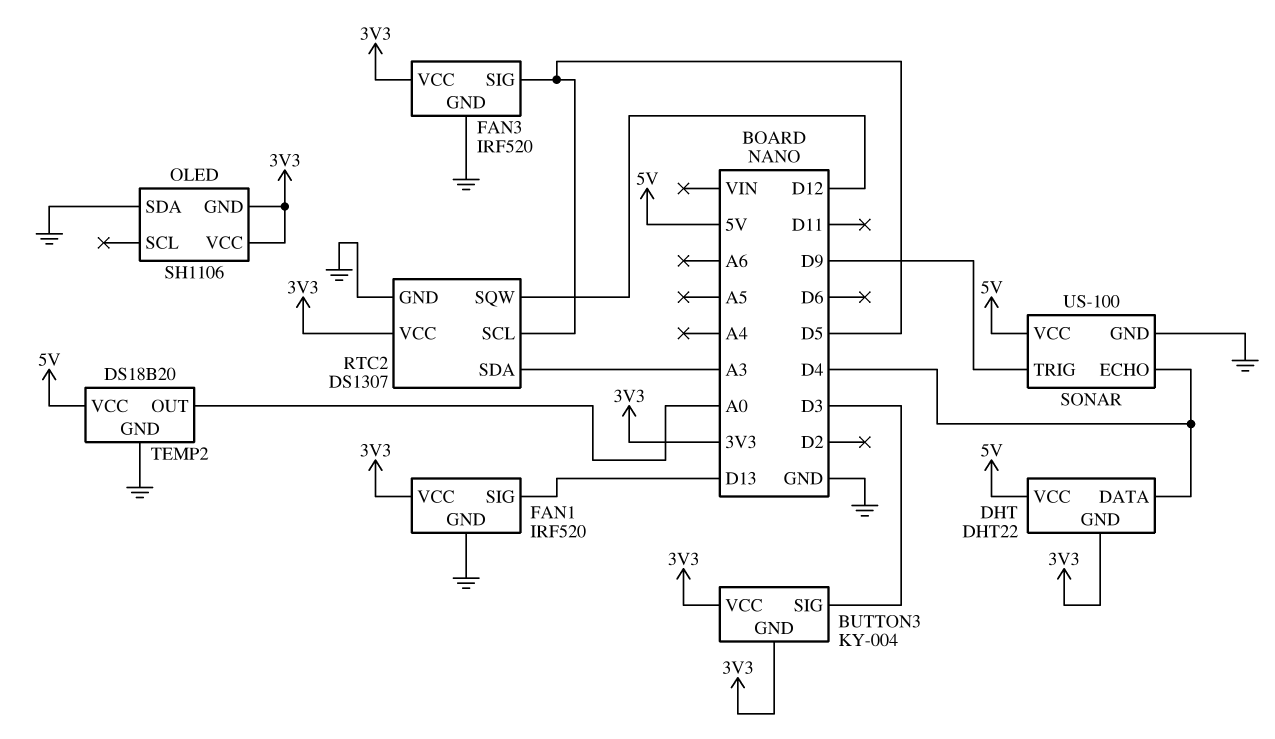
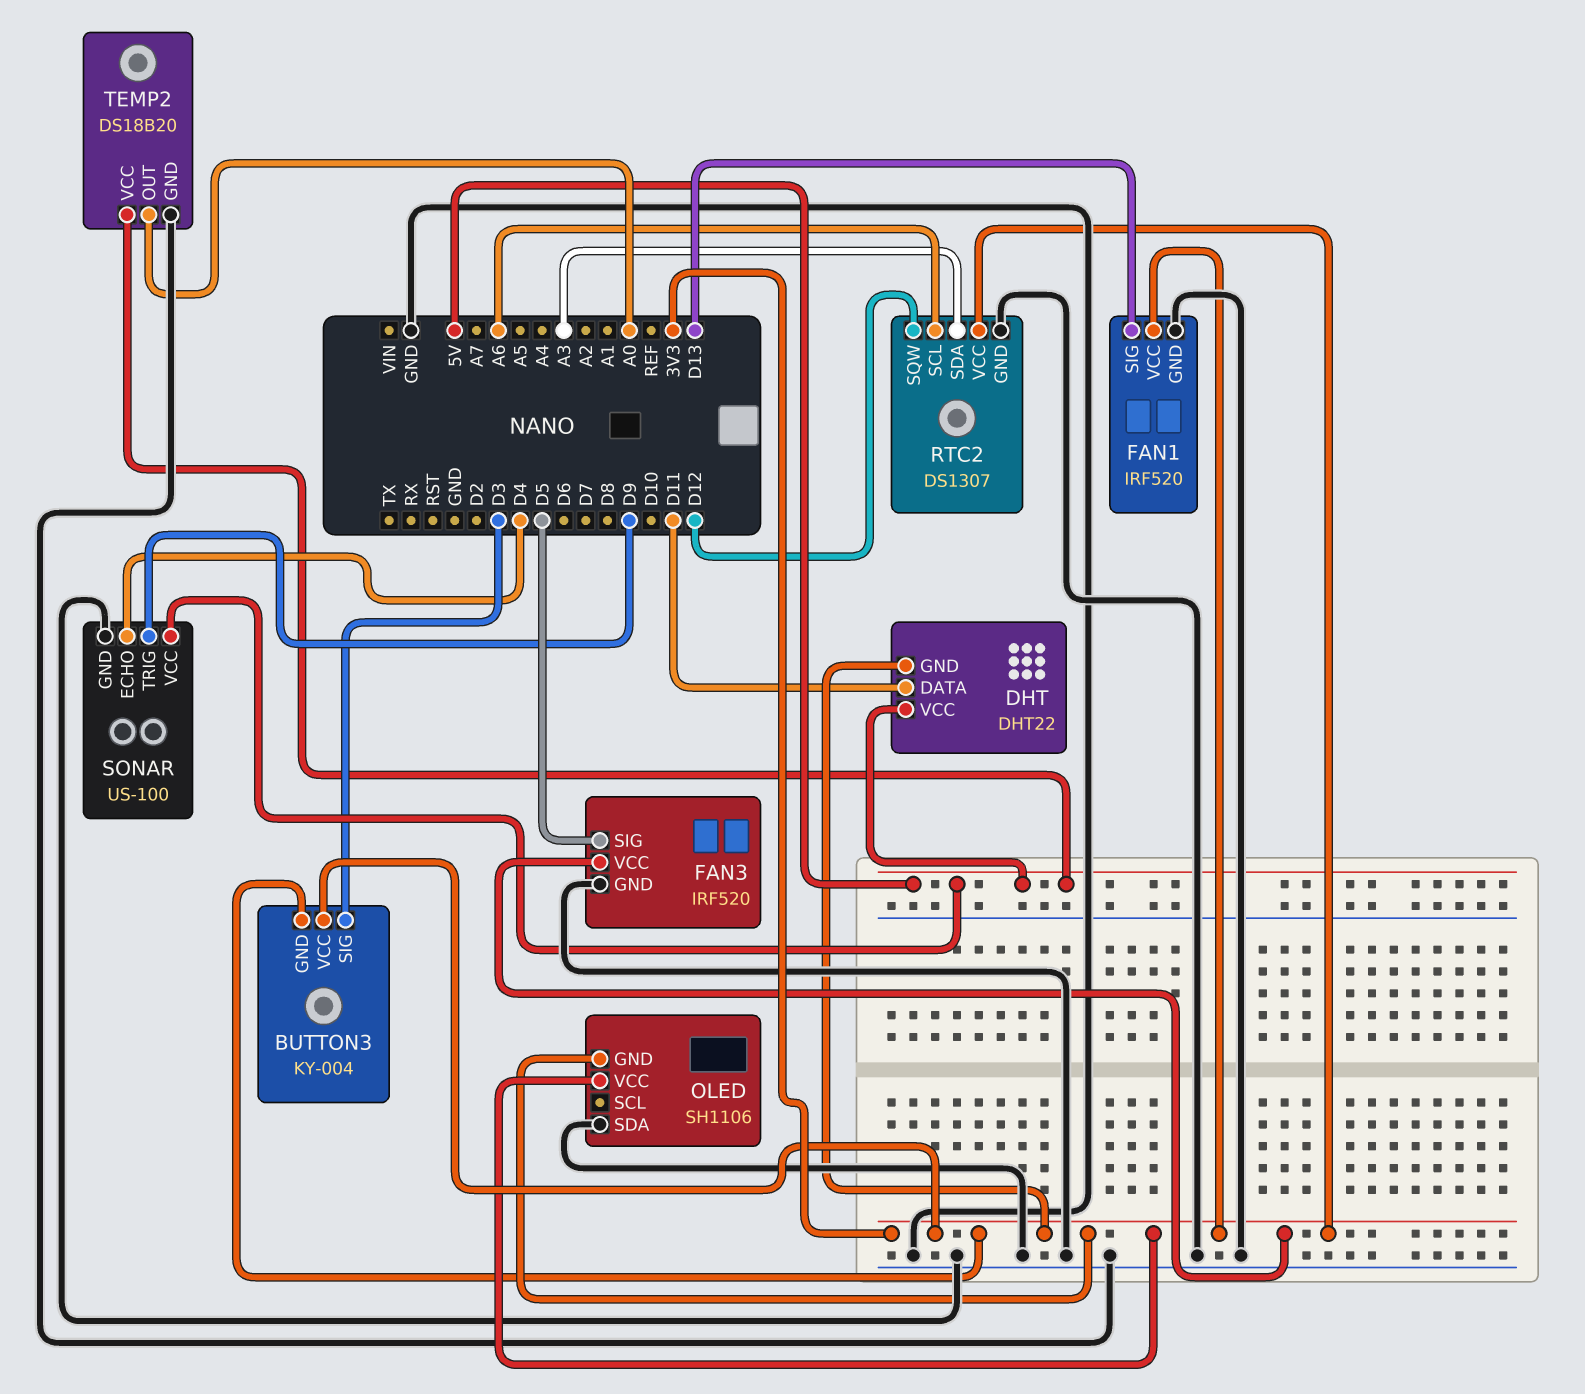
DHT pin DATA: D4 -> D11
RTC2 pin SCL: D5 -> A6

